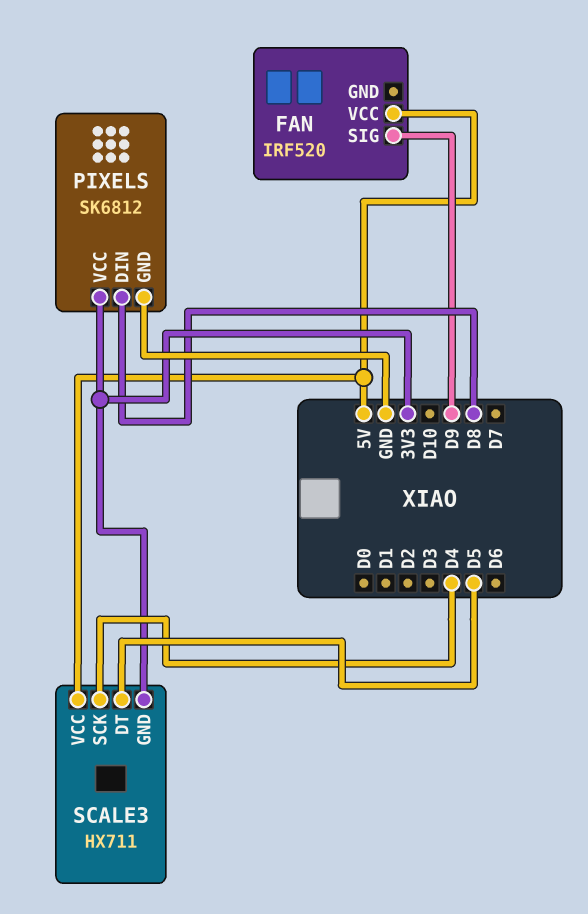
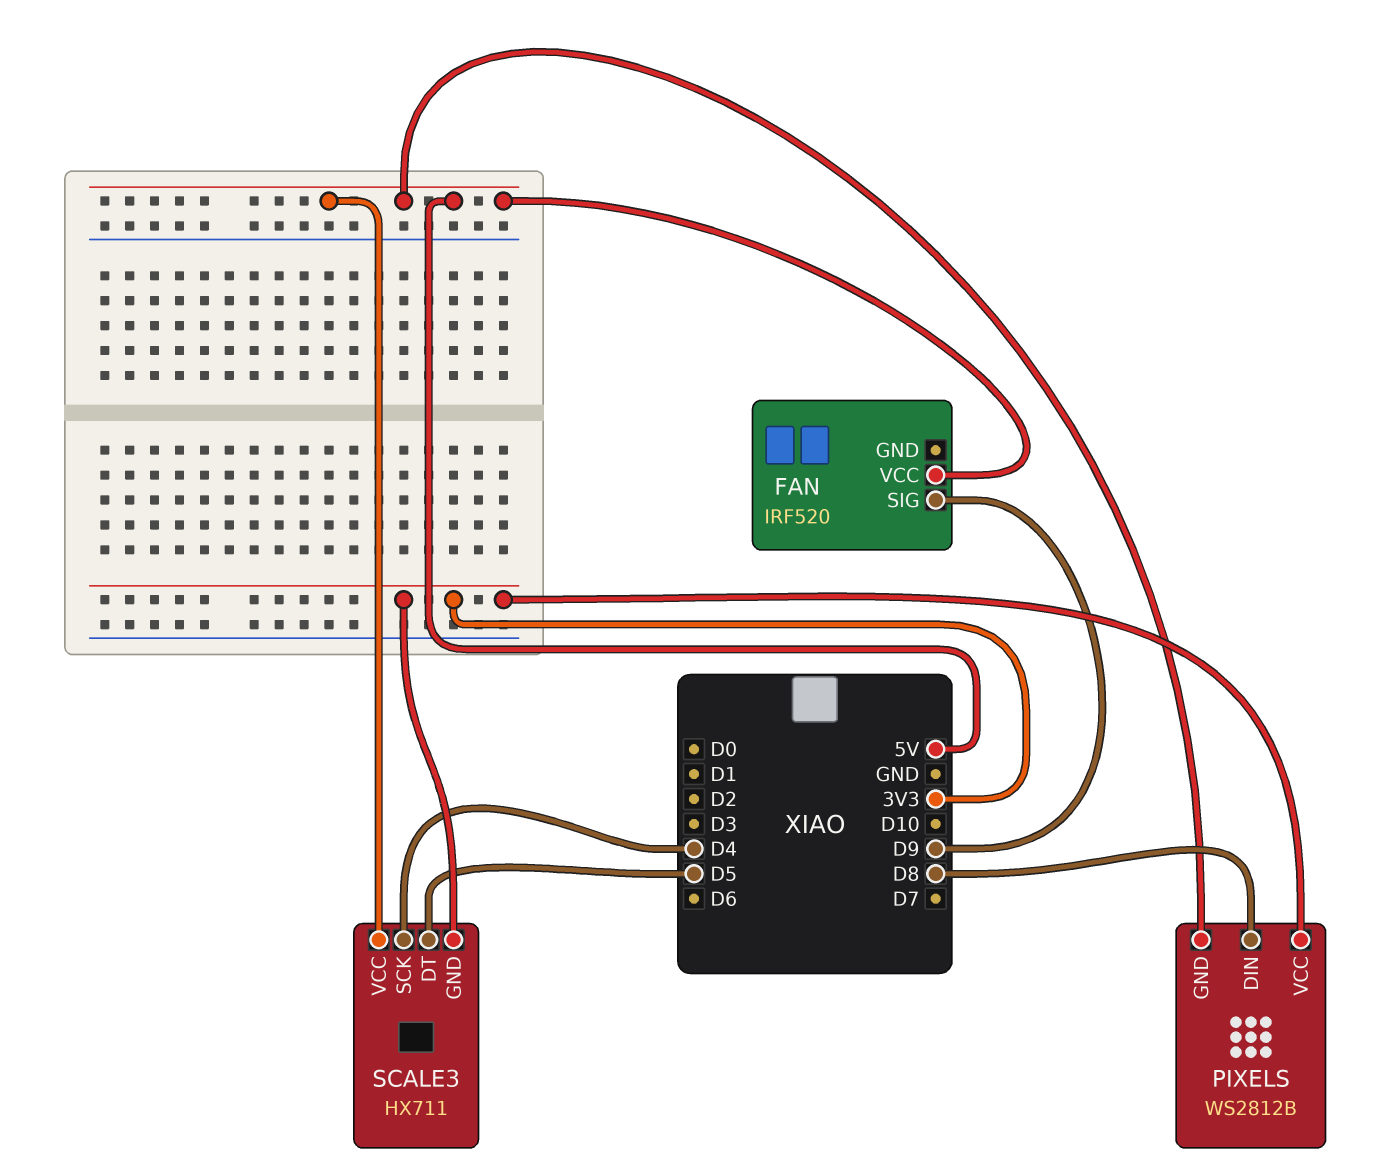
PIXELS: SK6812 -> WS2812B
PIXELS pin GND: GND -> 5V

